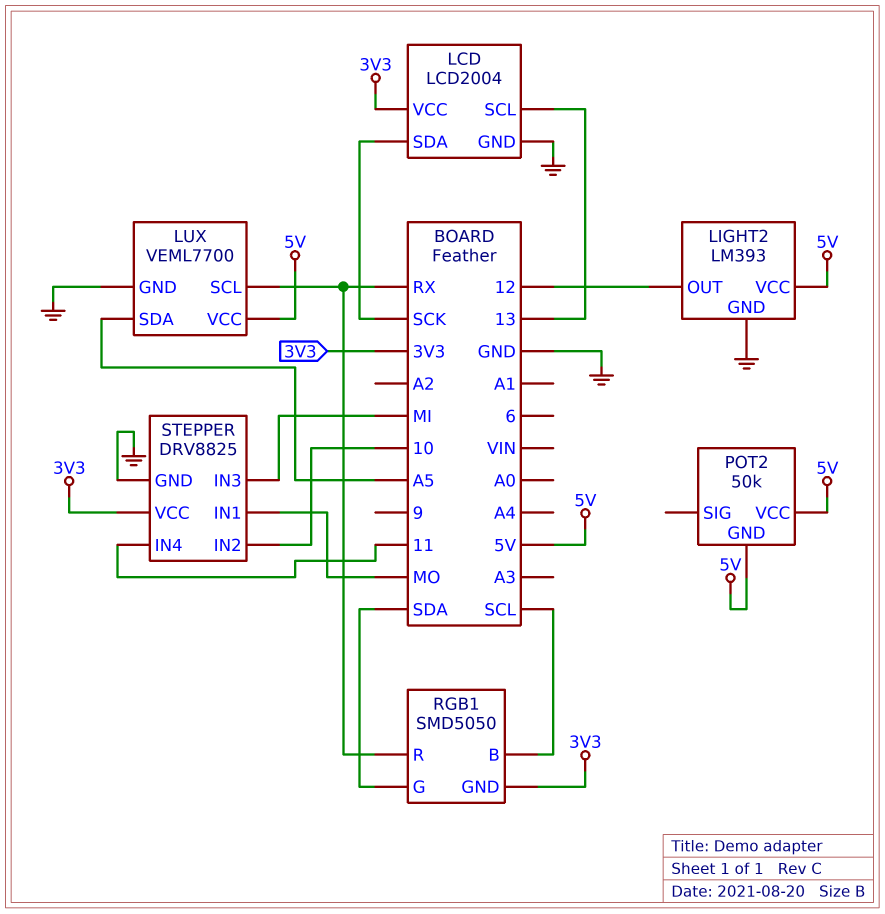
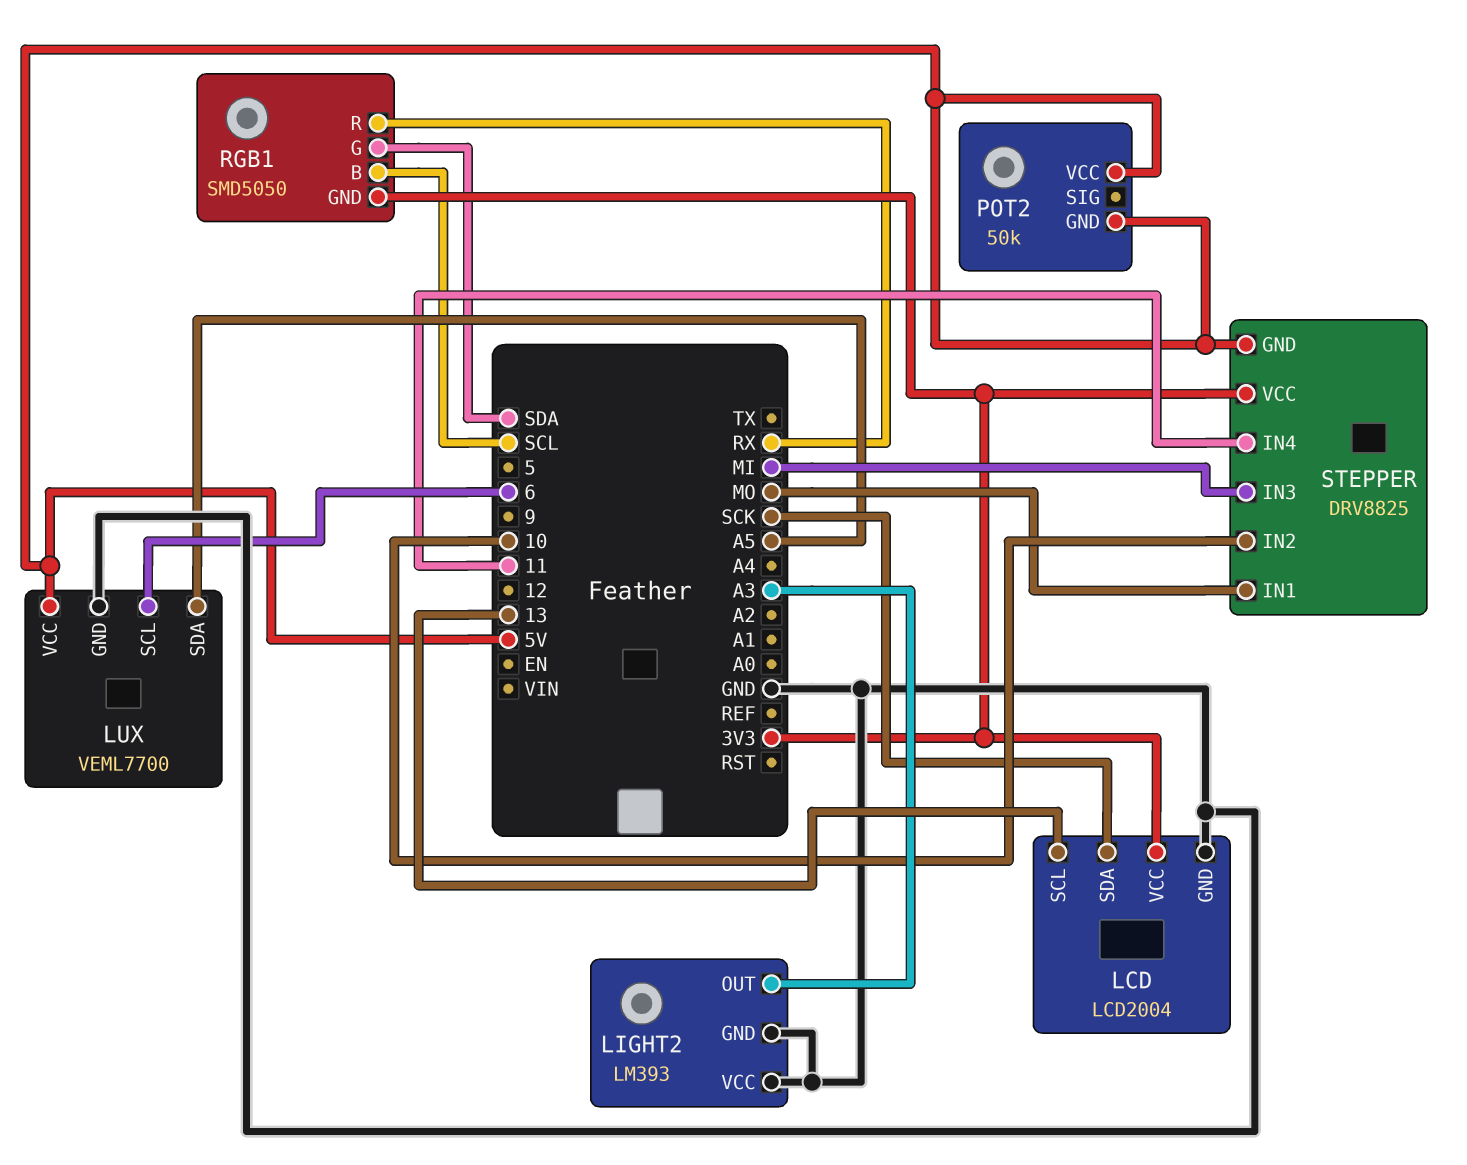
LIGHT2 pin OUT: 12 -> A3
LIGHT2 pin VCC: 5V -> GND
LUX pin SCL: RX -> 6
STEPPER pin GND: GND -> 5V

